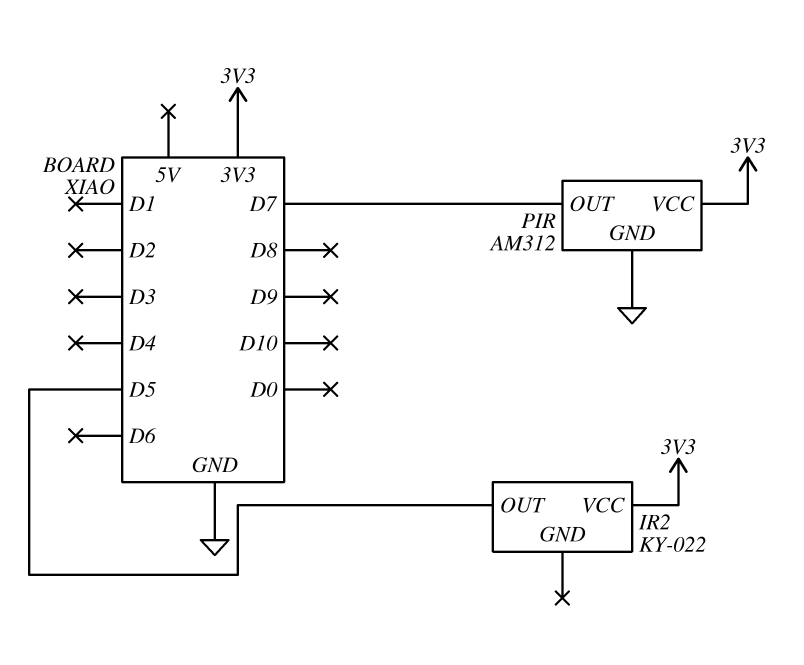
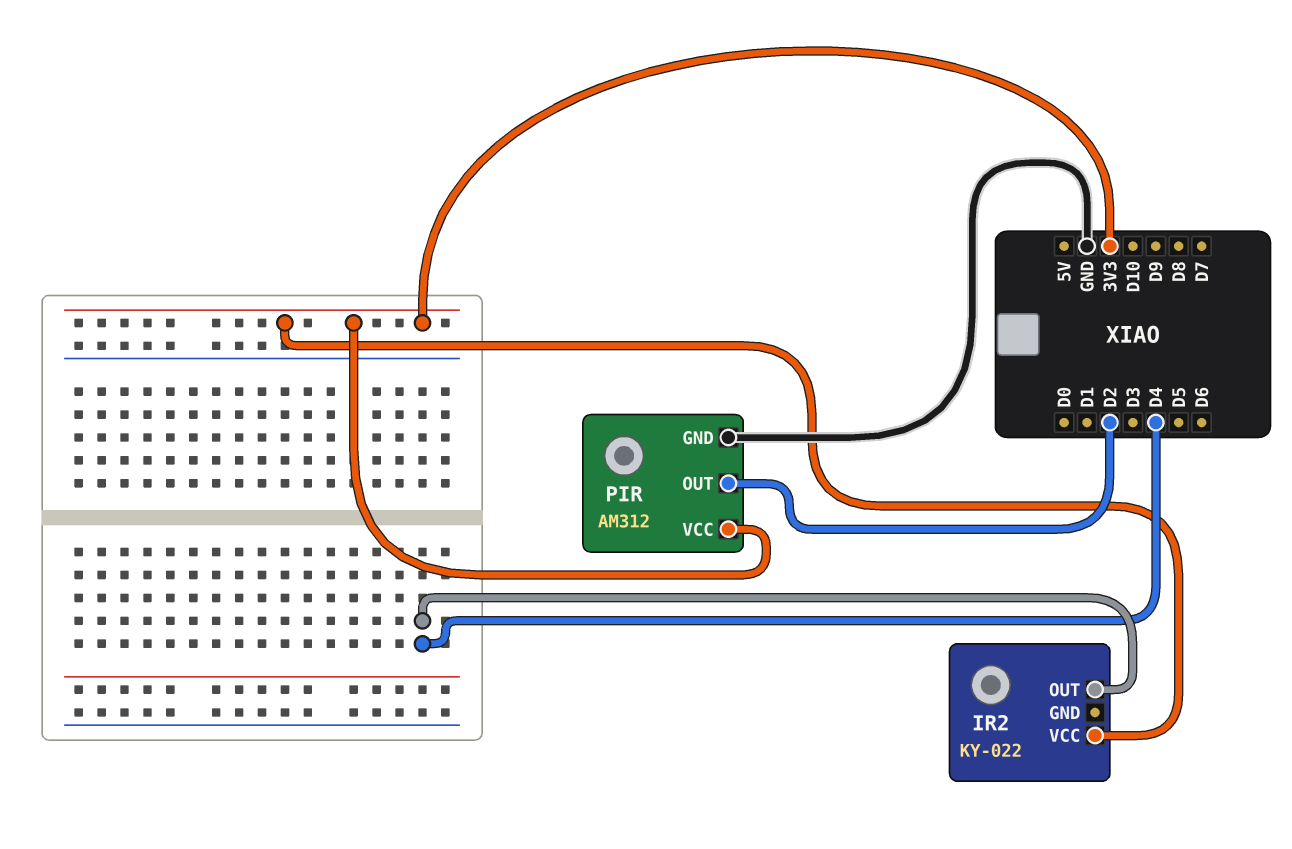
IR2 pin OUT: D5 -> D4
PIR pin OUT: D7 -> D2

